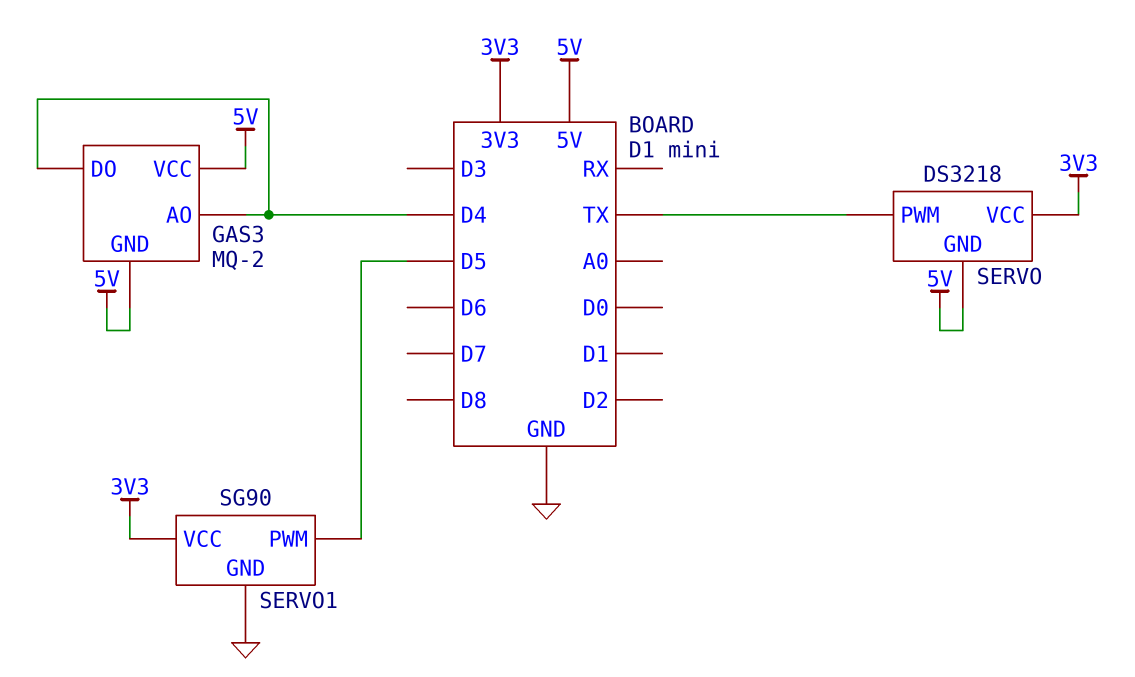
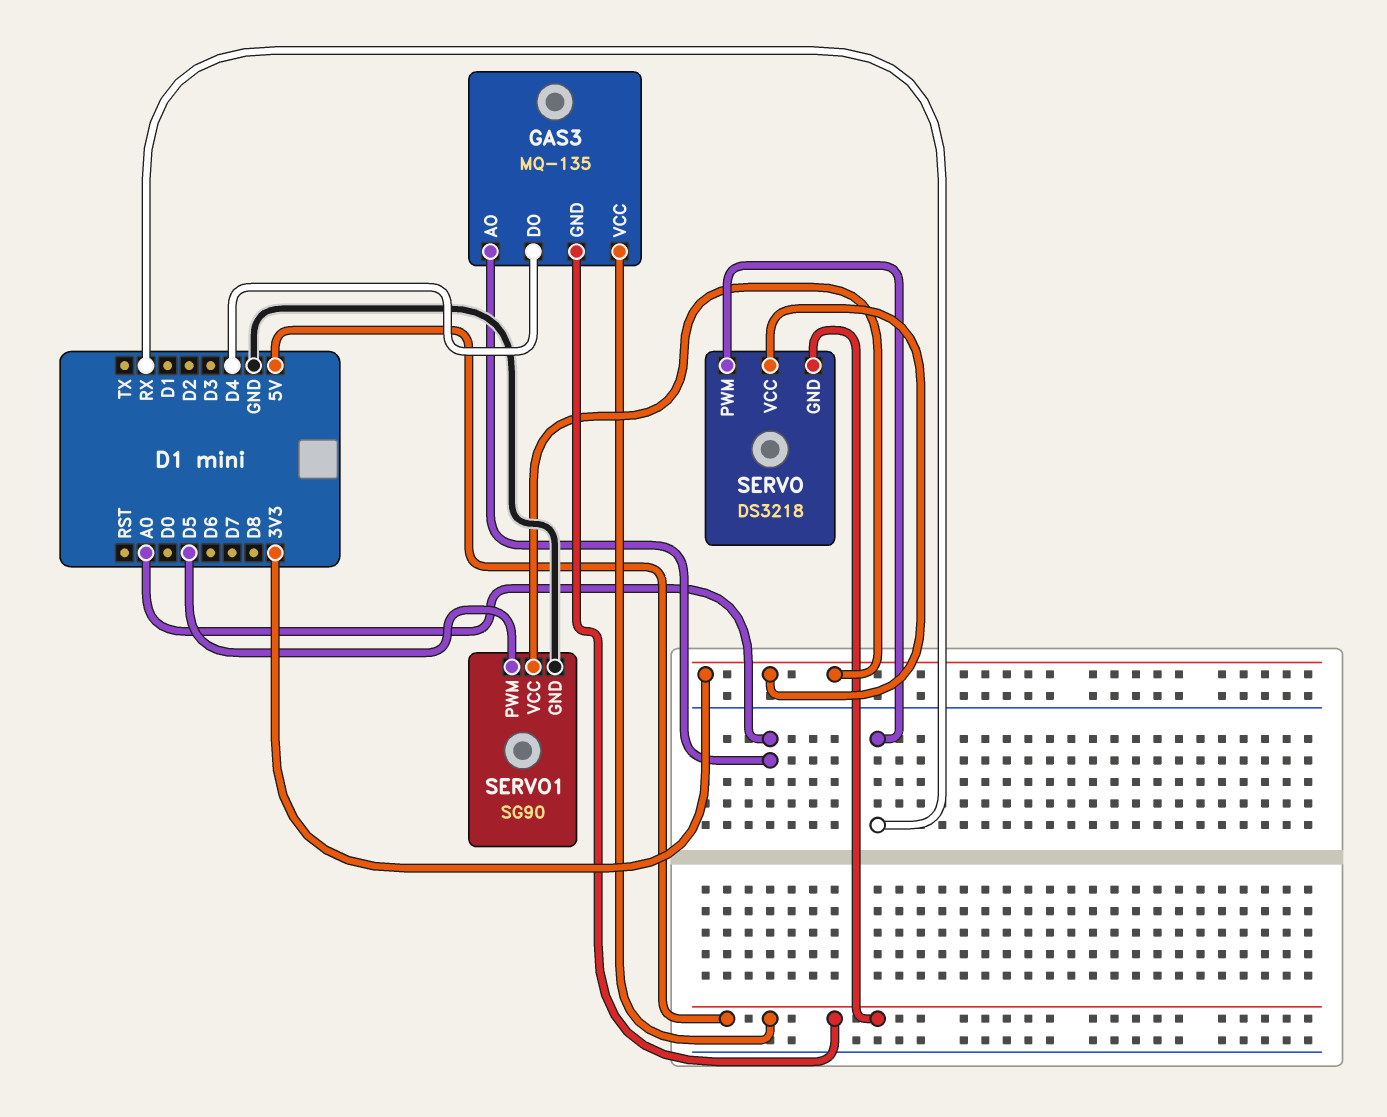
GAS3: MQ-2 -> MQ-135
GAS3 pin AO: D4 -> A0
SERVO pin PWM: TX -> RX

